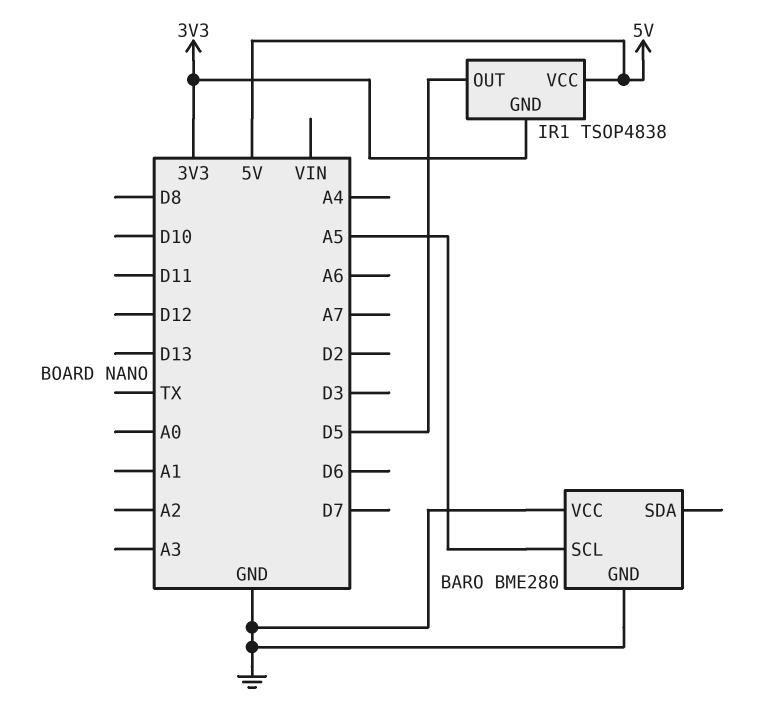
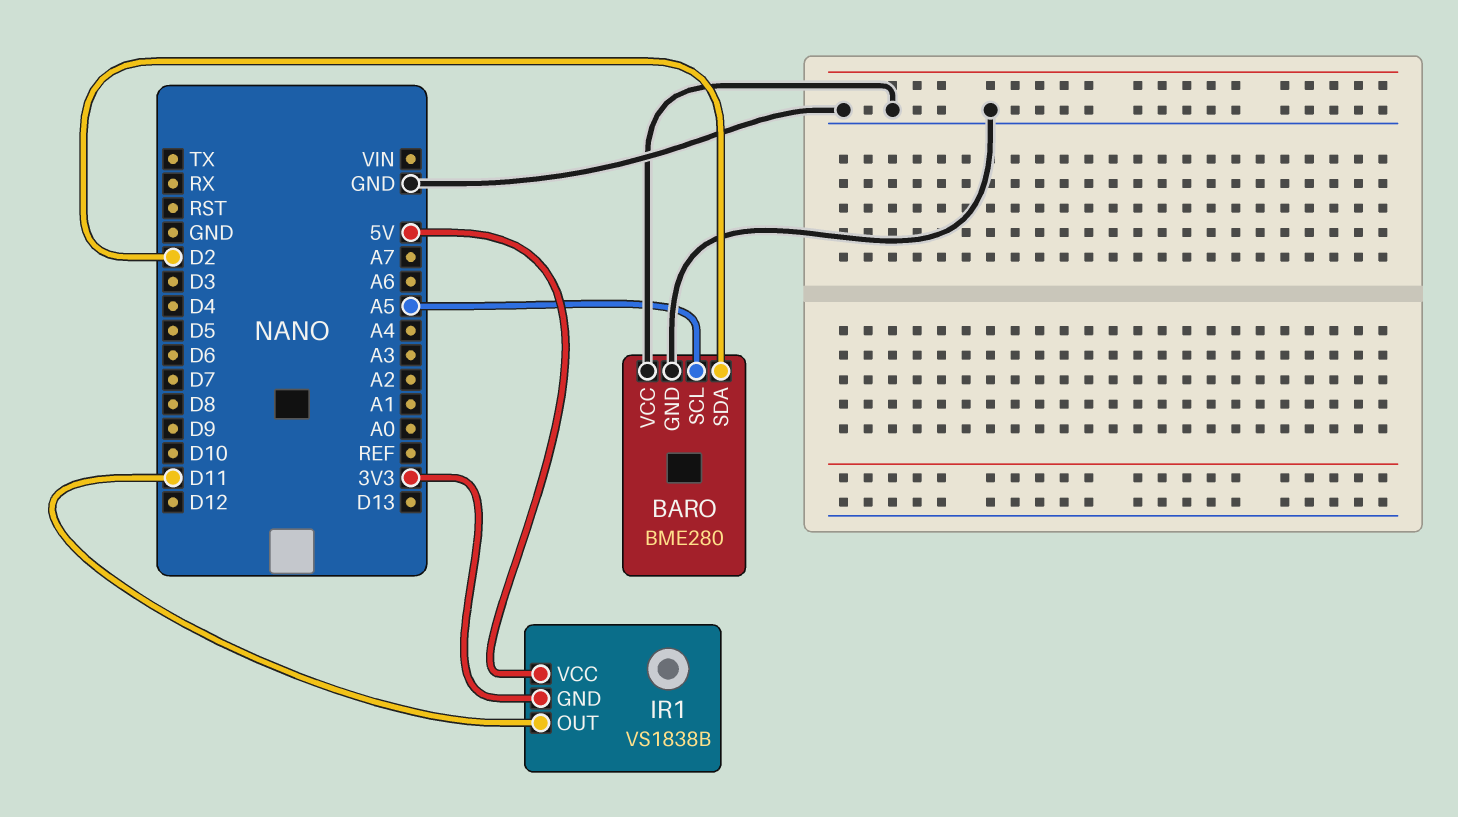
BARO pin SDA: none -> D2
IR1: TSOP4838 -> VS1838B
IR1 pin OUT: D5 -> D11

